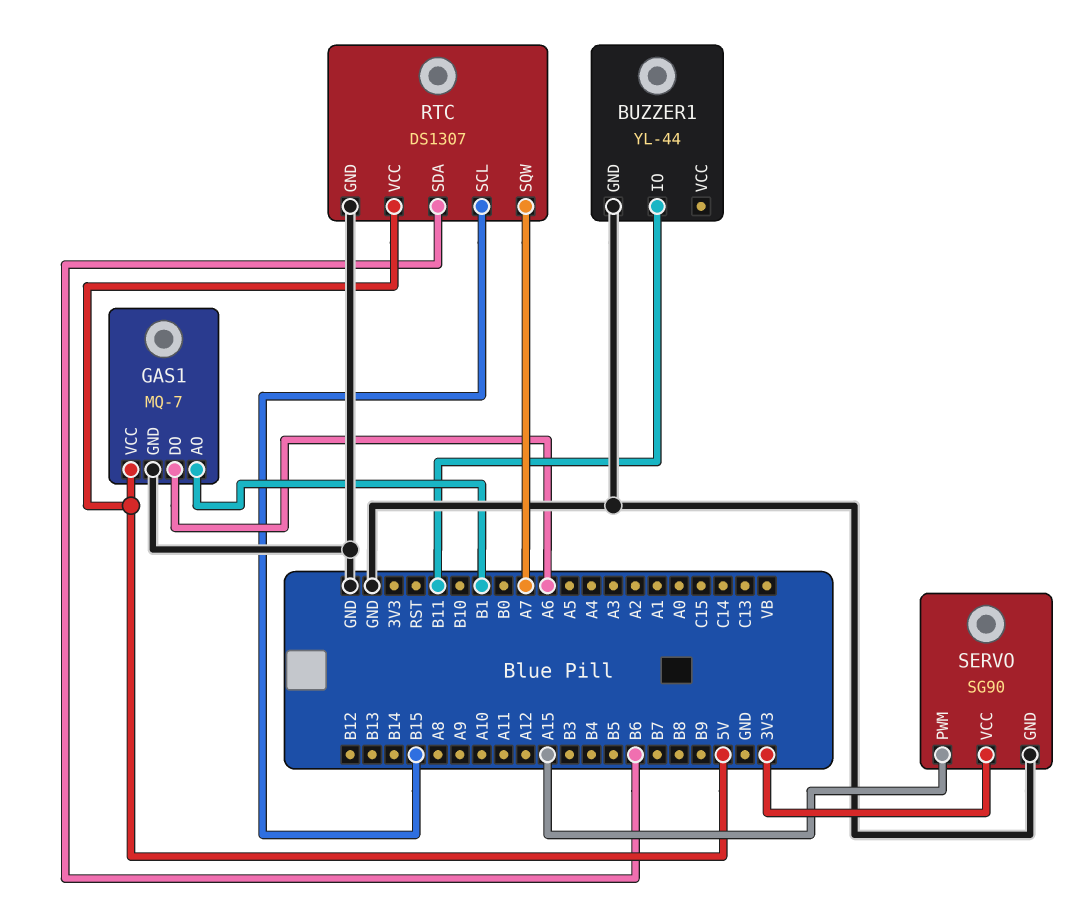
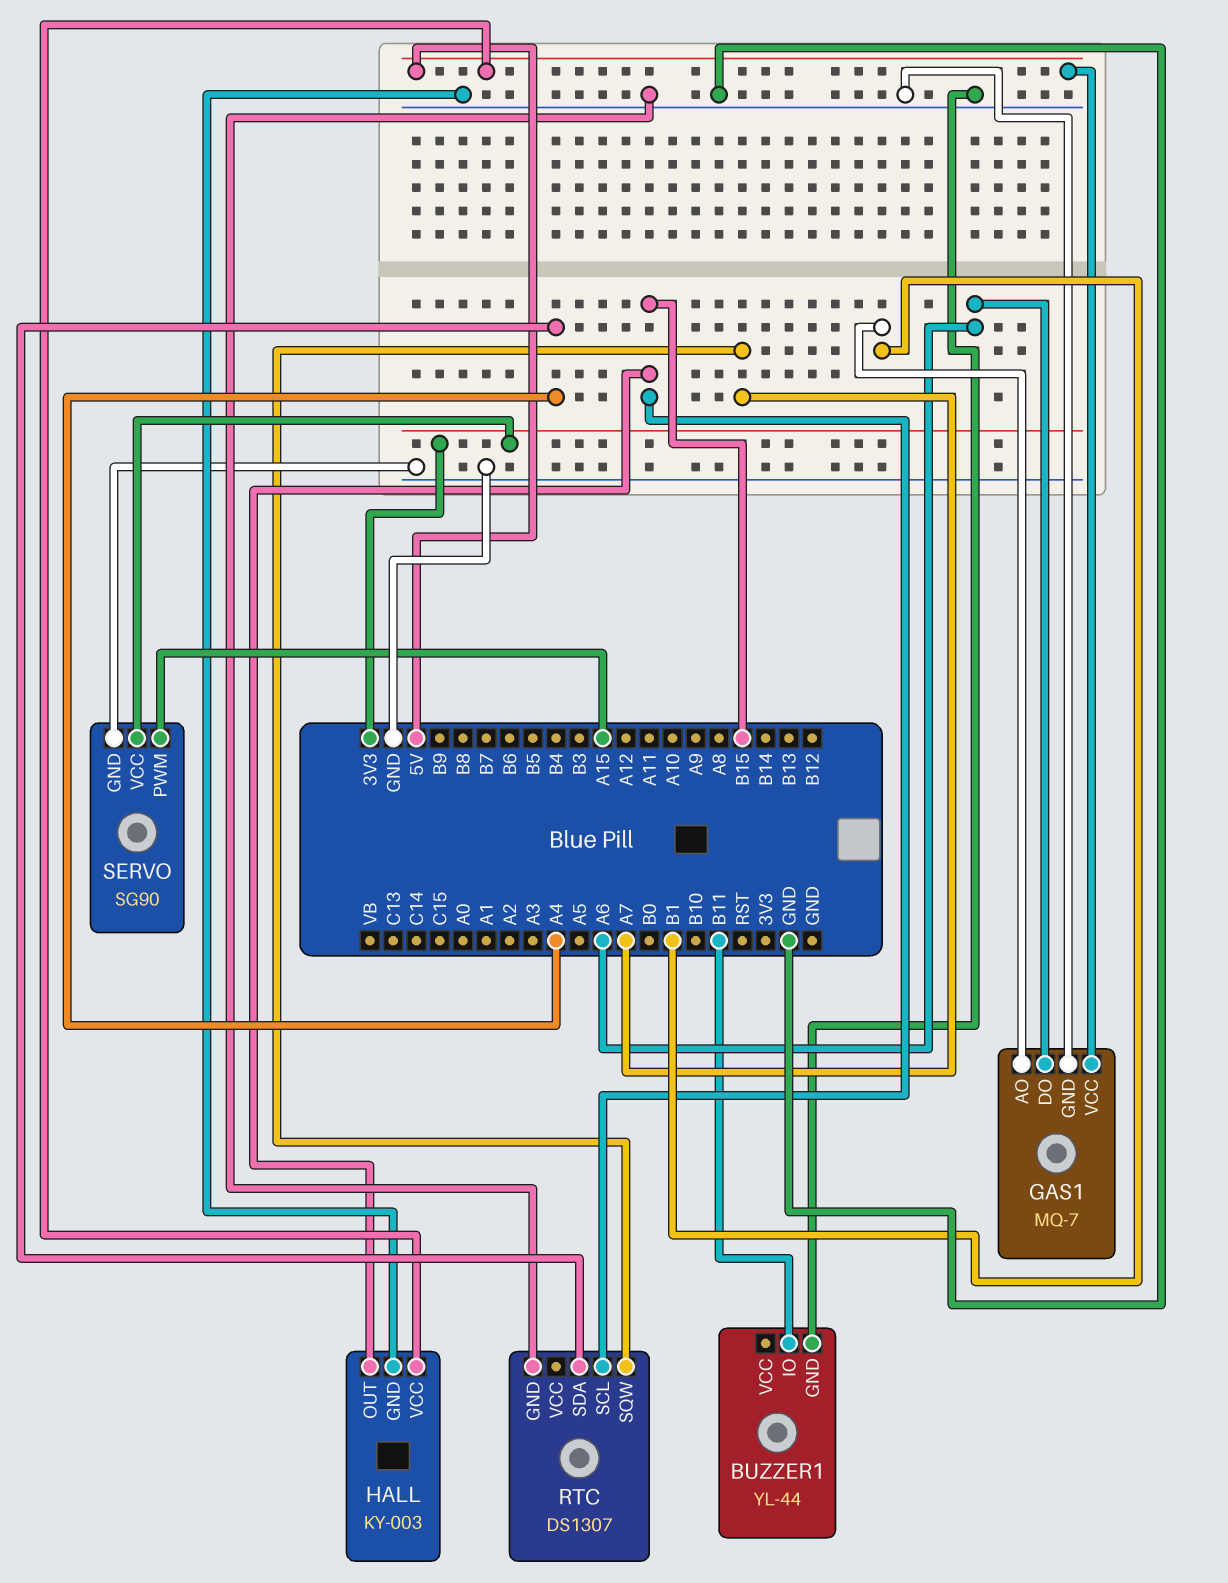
HALL: none -> KY-003
HALL pin GND: none -> GND
HALL pin OUT: none -> B15
HALL pin VCC: none -> 5V
RTC pin SDA: B6 -> A4
RTC pin VCC: 5V -> none

